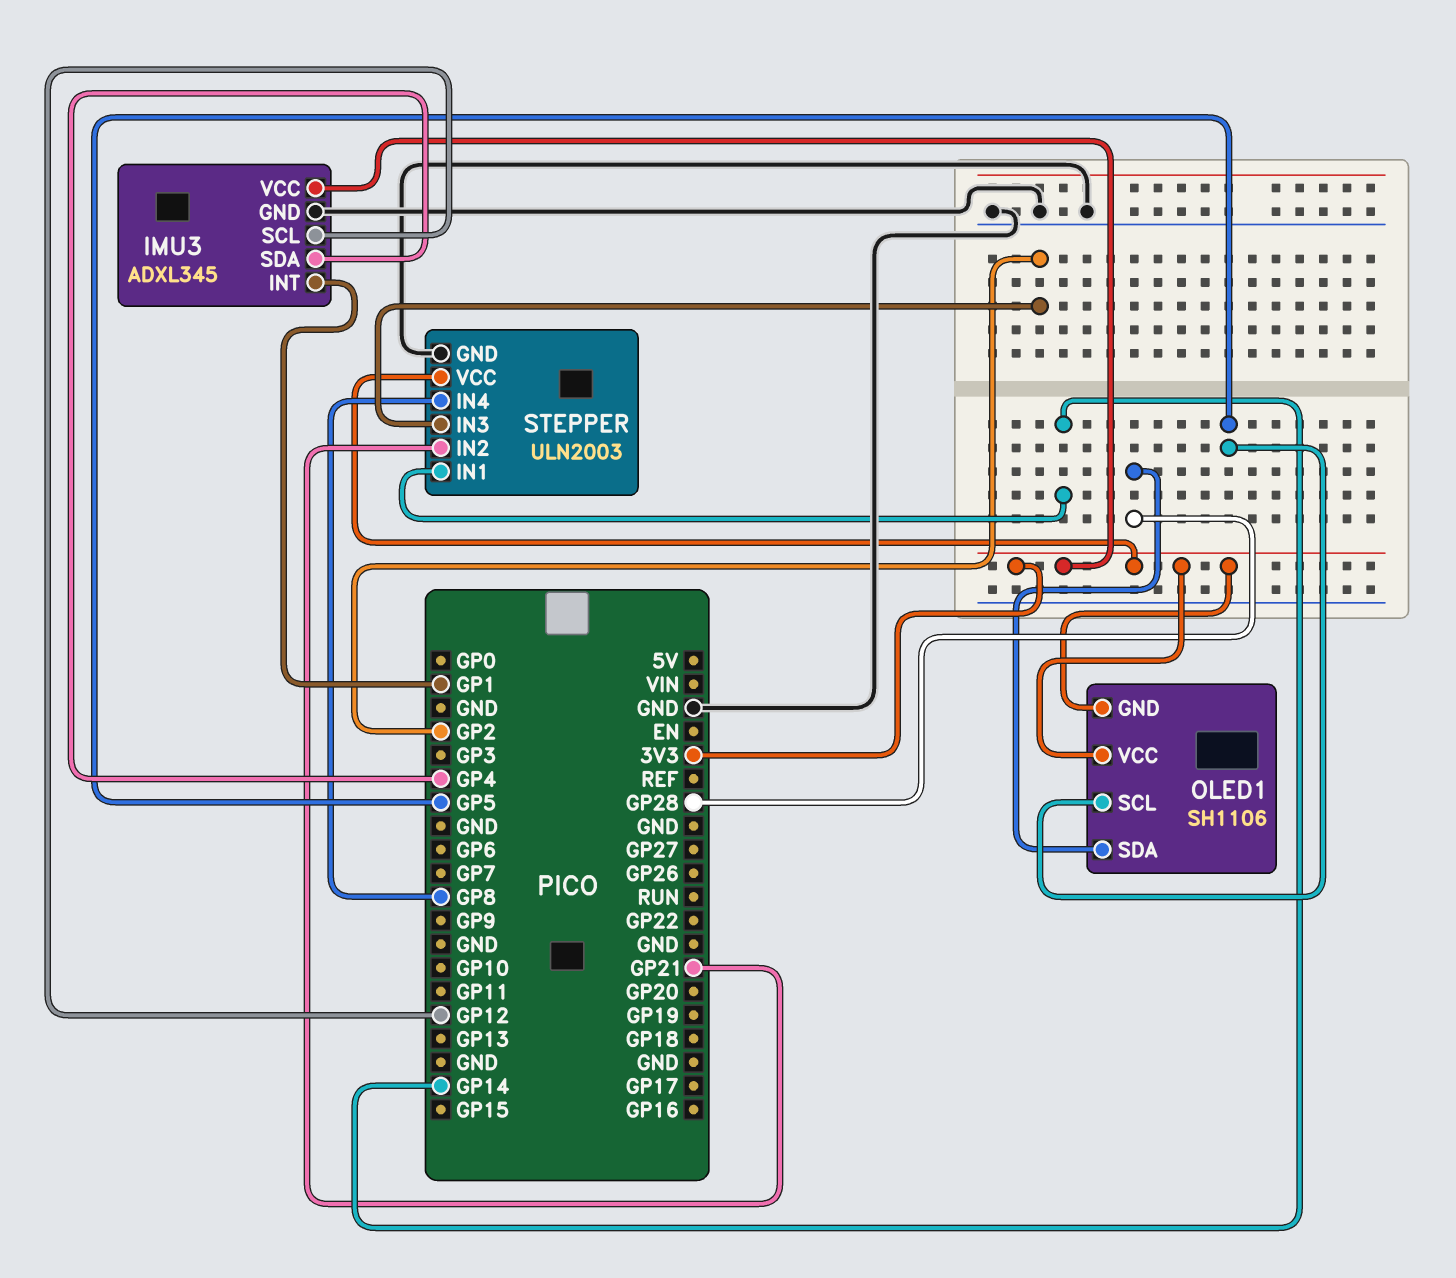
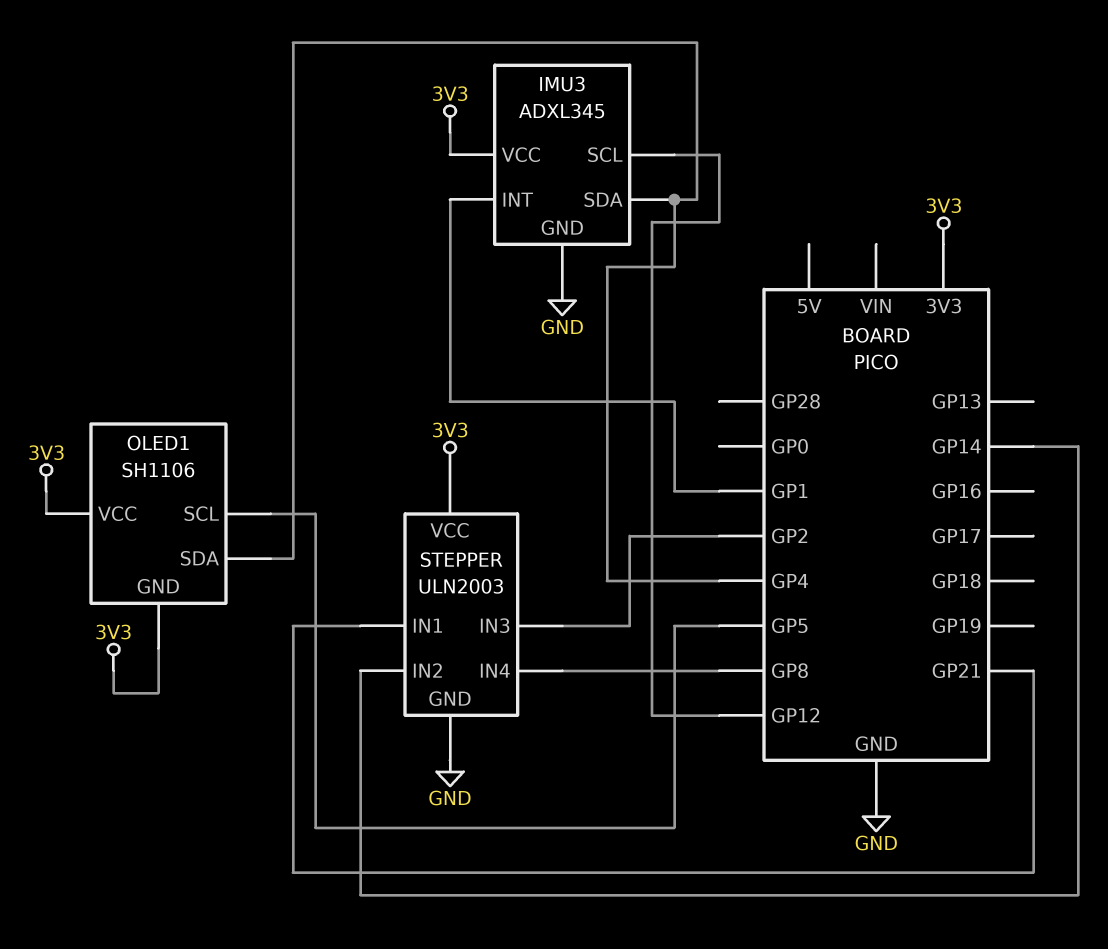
OLED1 pin SDA: GP28 -> GP4
STEPPER pin IN1: GP14 -> GP21
STEPPER pin IN2: GP21 -> GP14

